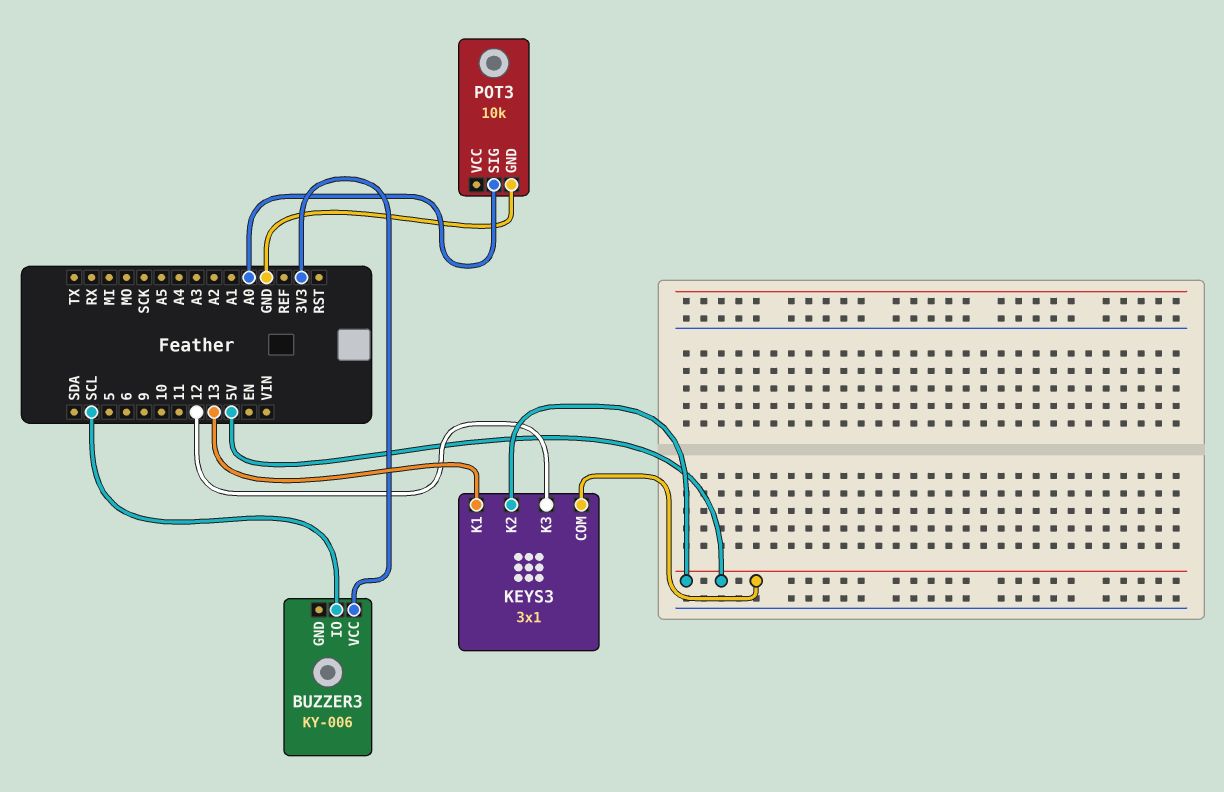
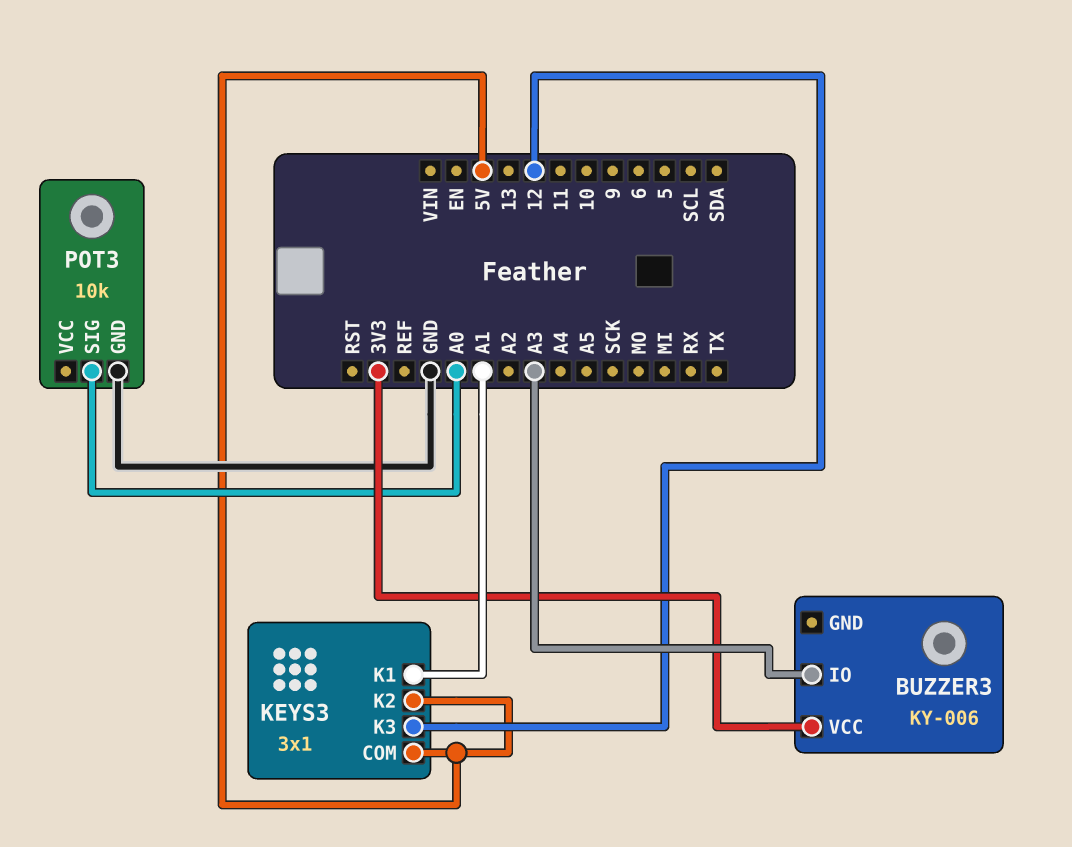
BUZZER3 pin IO: SCL -> A3
KEYS3 pin K1: 13 -> A1

